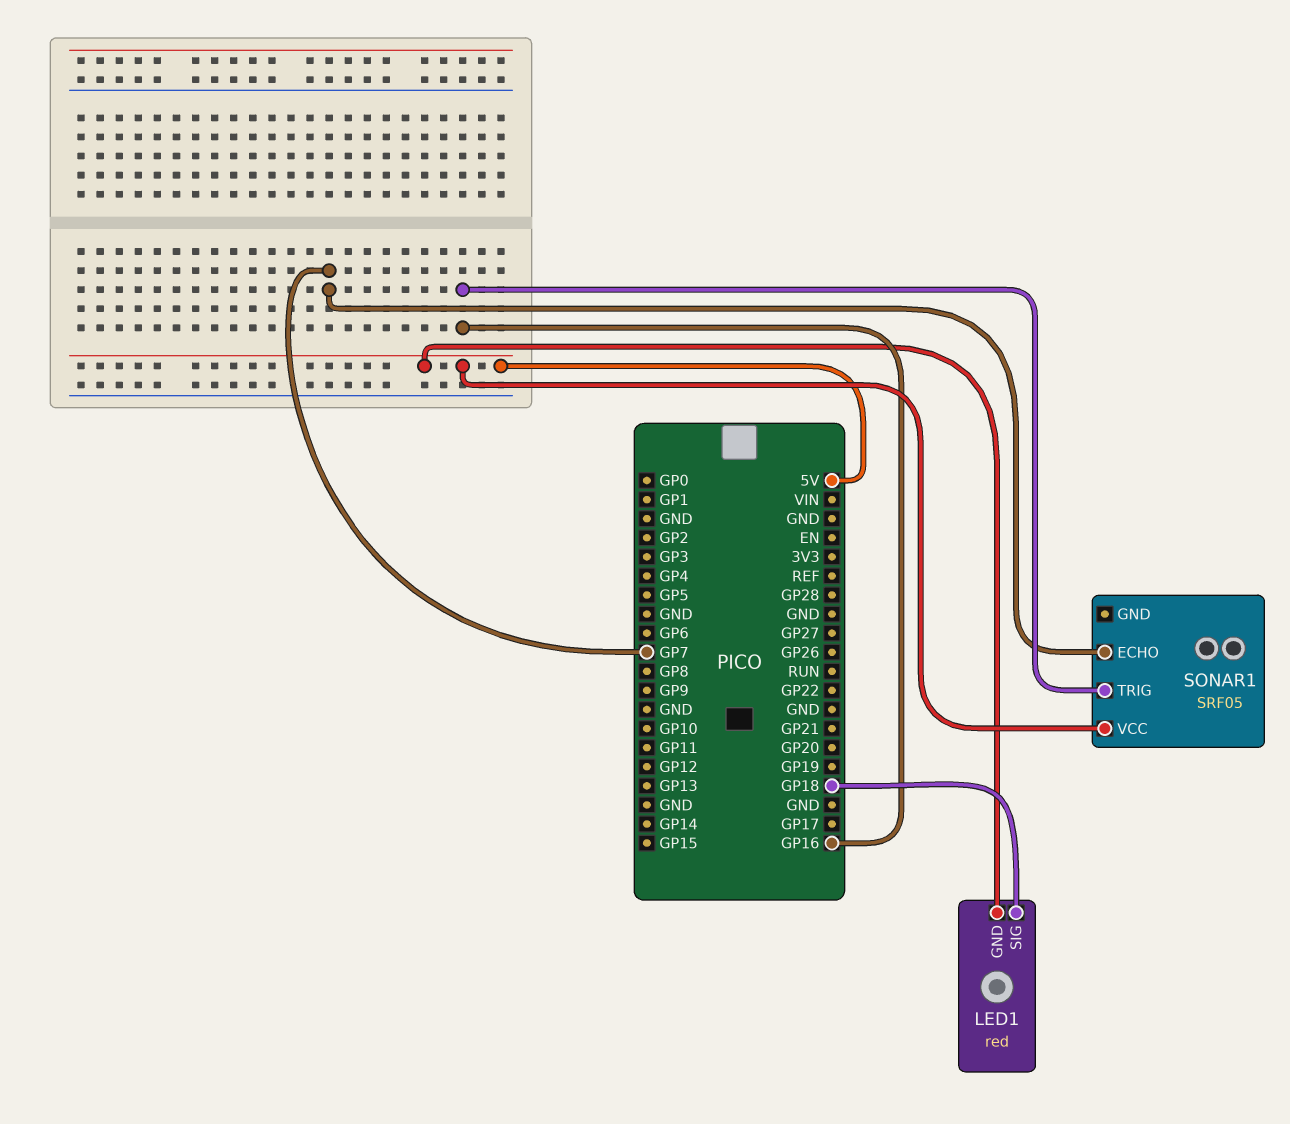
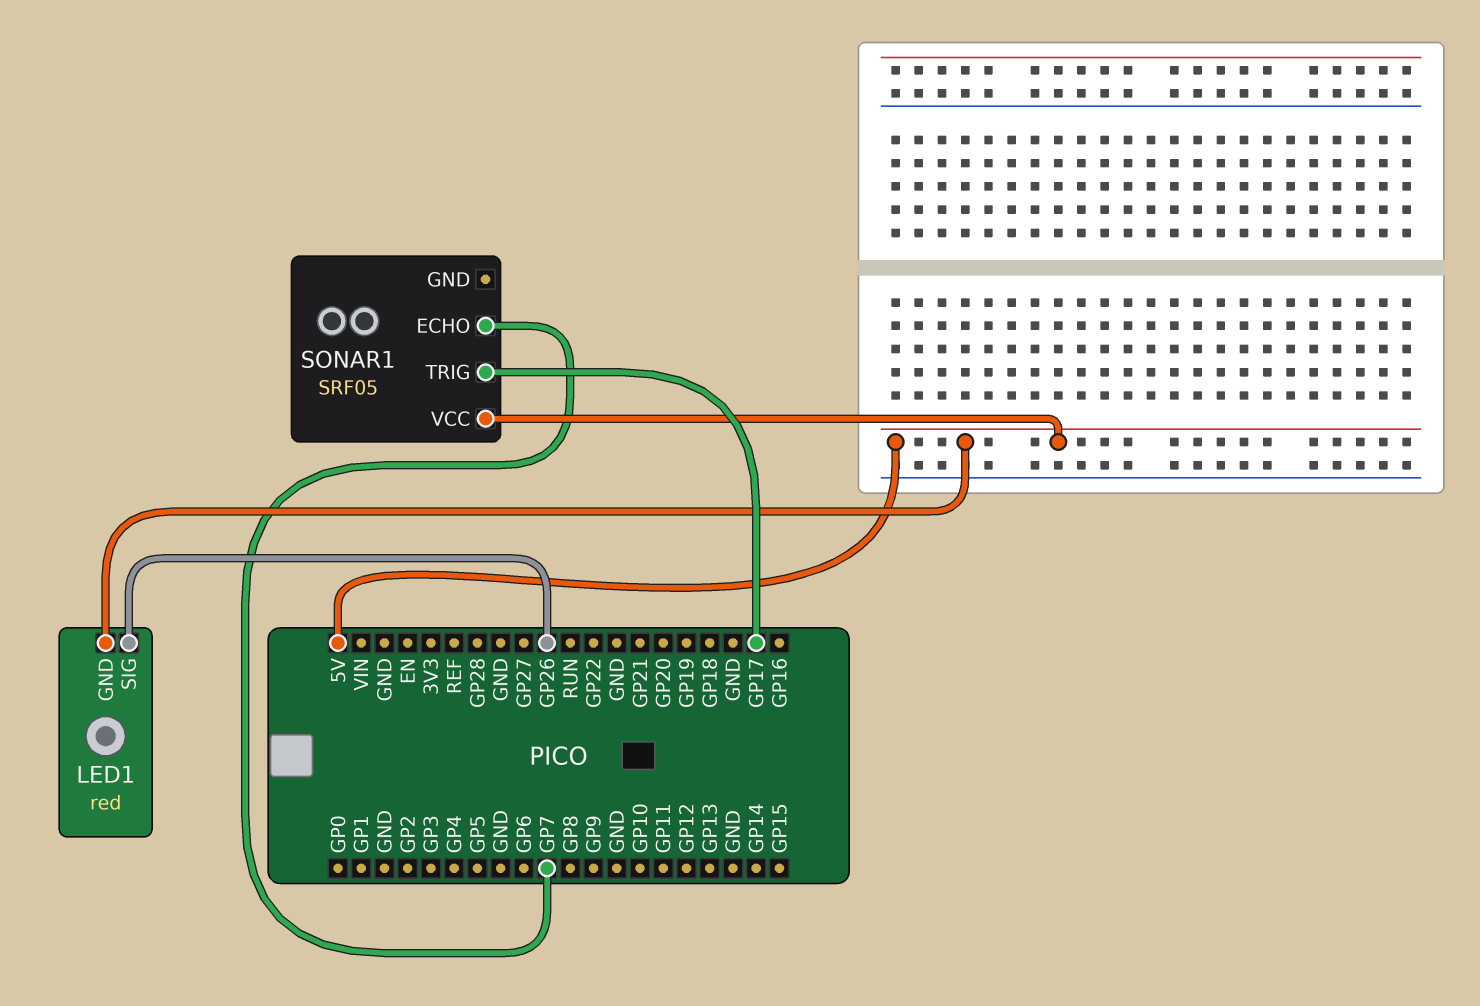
LED1 pin SIG: GP18 -> GP26
SONAR1 pin TRIG: GP16 -> GP17

